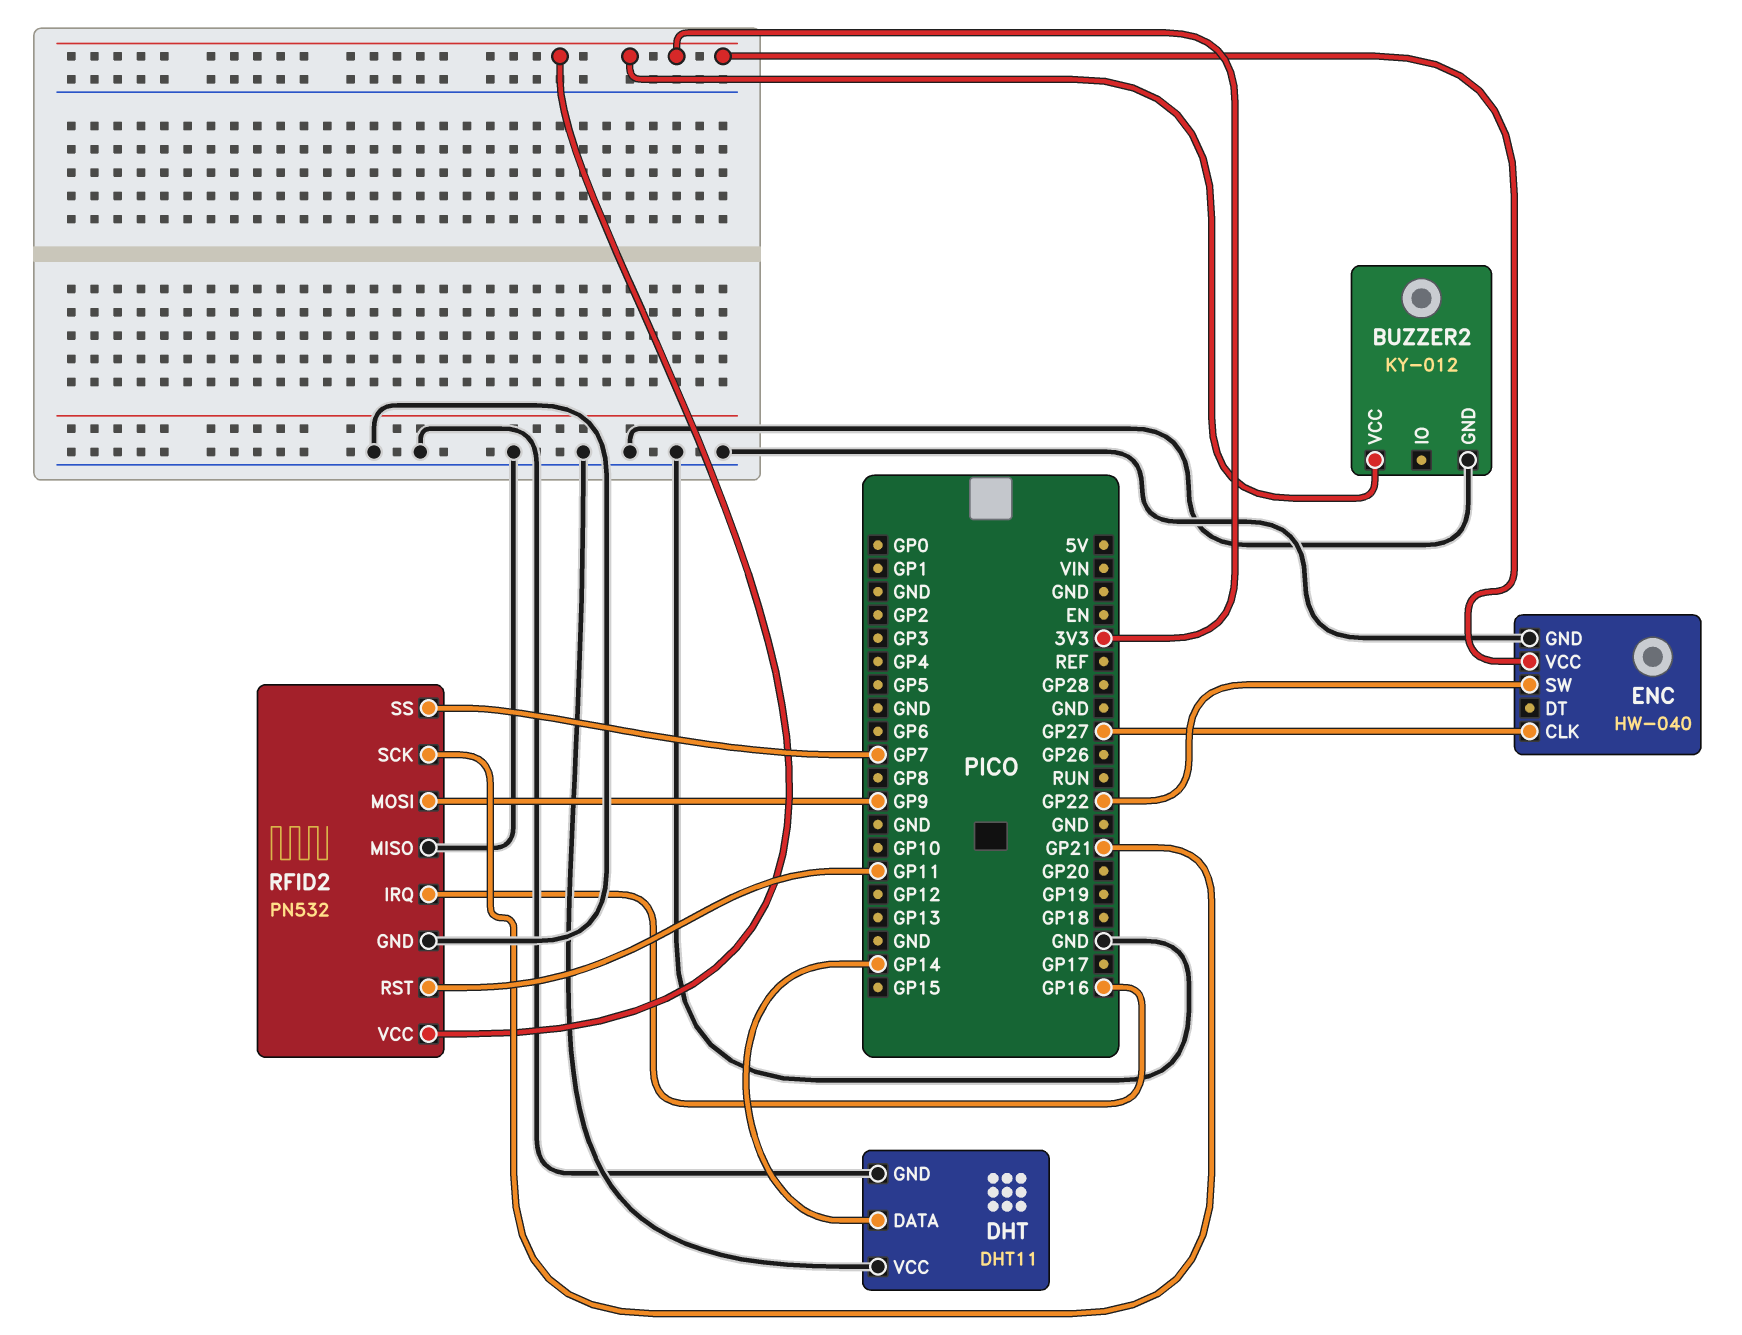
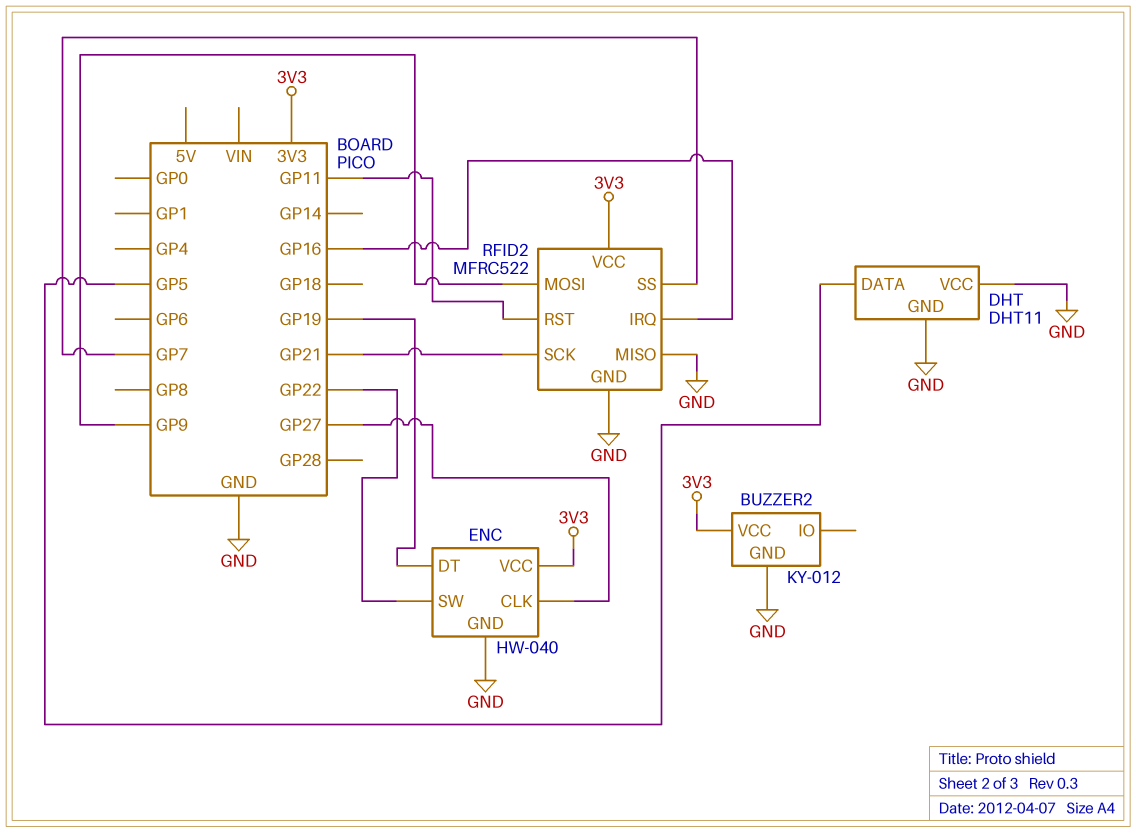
DHT pin DATA: GP14 -> GP5
ENC pin DT: none -> GP19
RFID2: PN532 -> MFRC522

